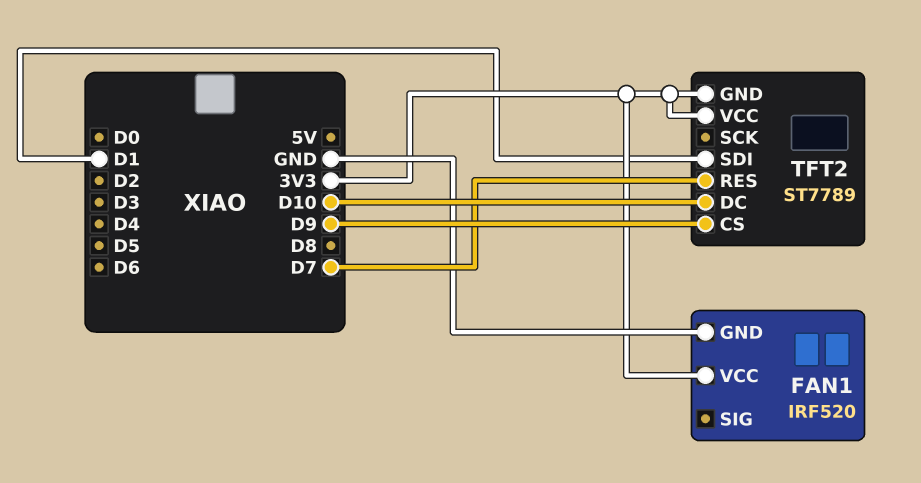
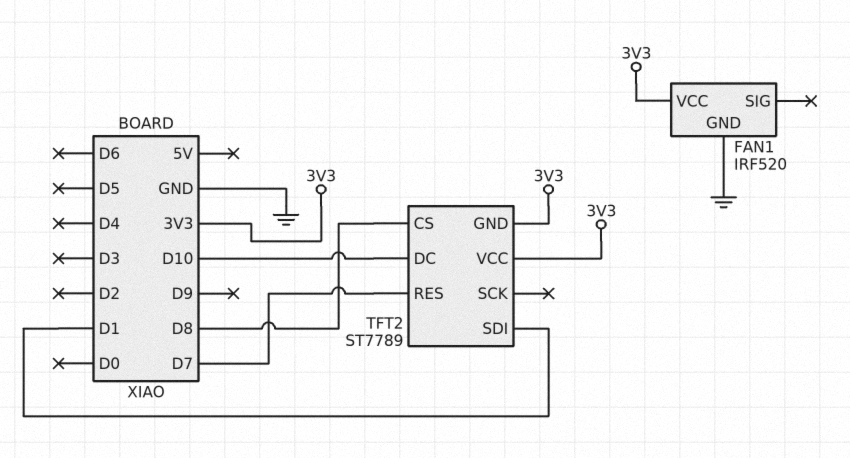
TFT2 pin CS: D9 -> D8

